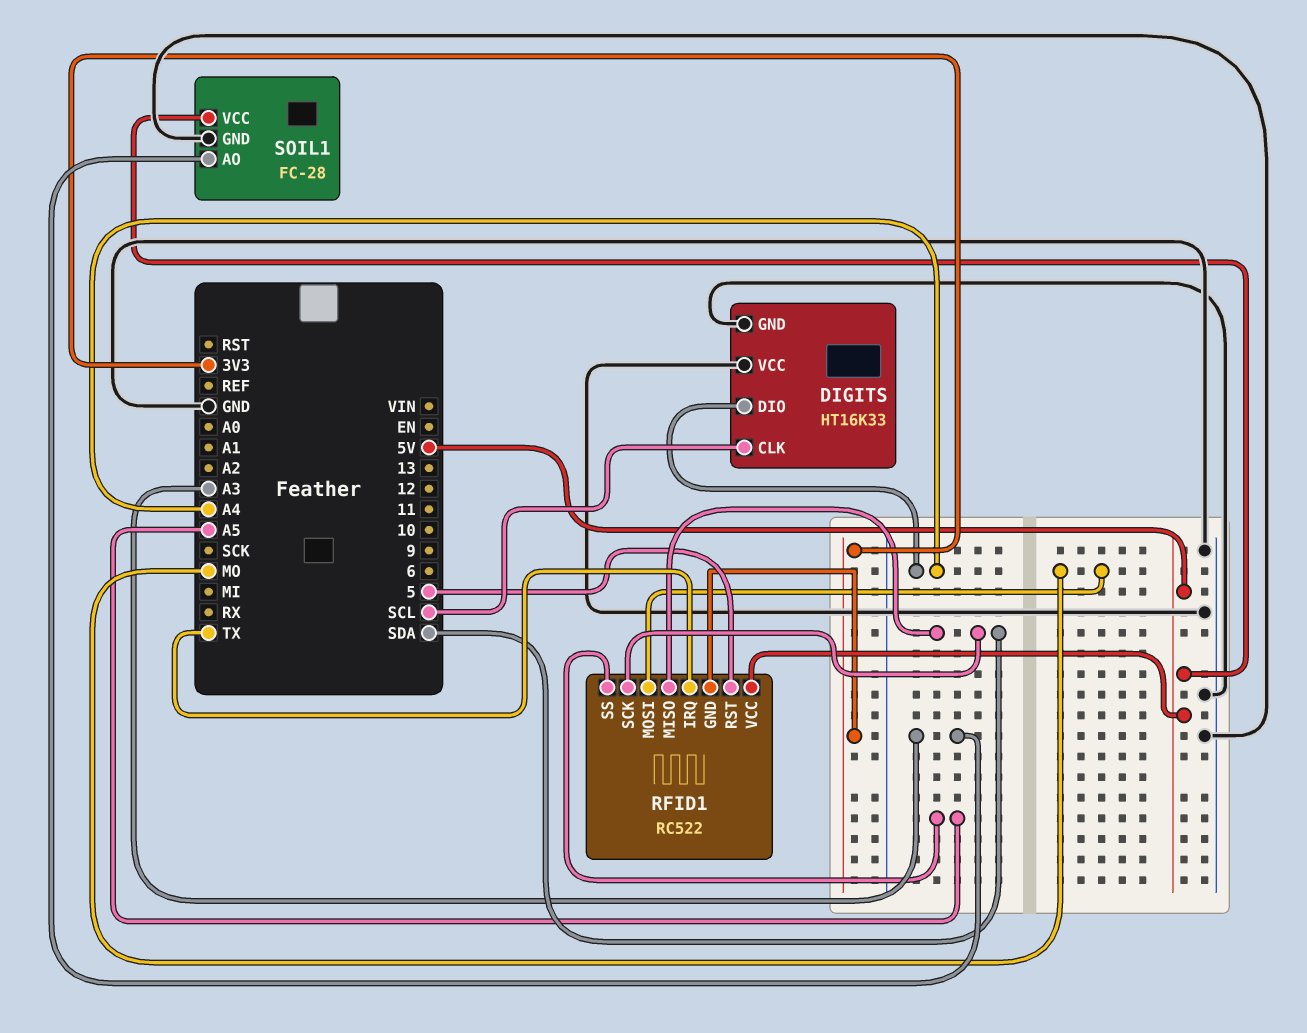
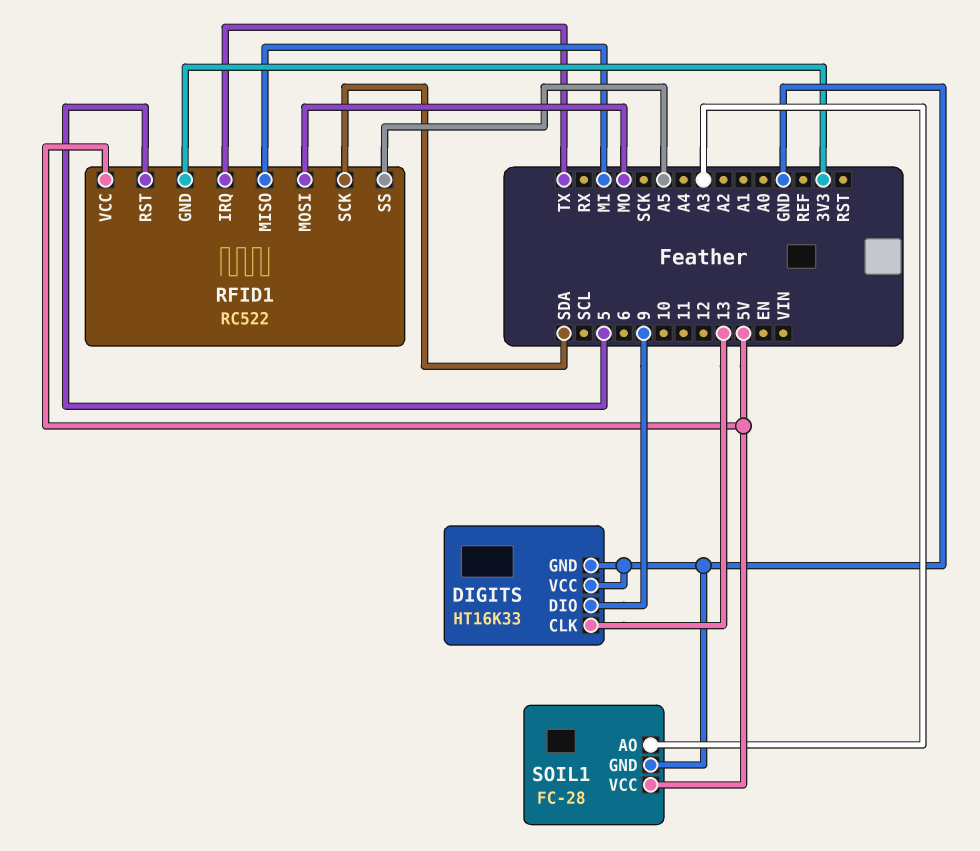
DIGITS pin CLK: SCL -> 13
DIGITS pin DIO: A4 -> 9
RFID1 pin MISO: SDA -> MI

